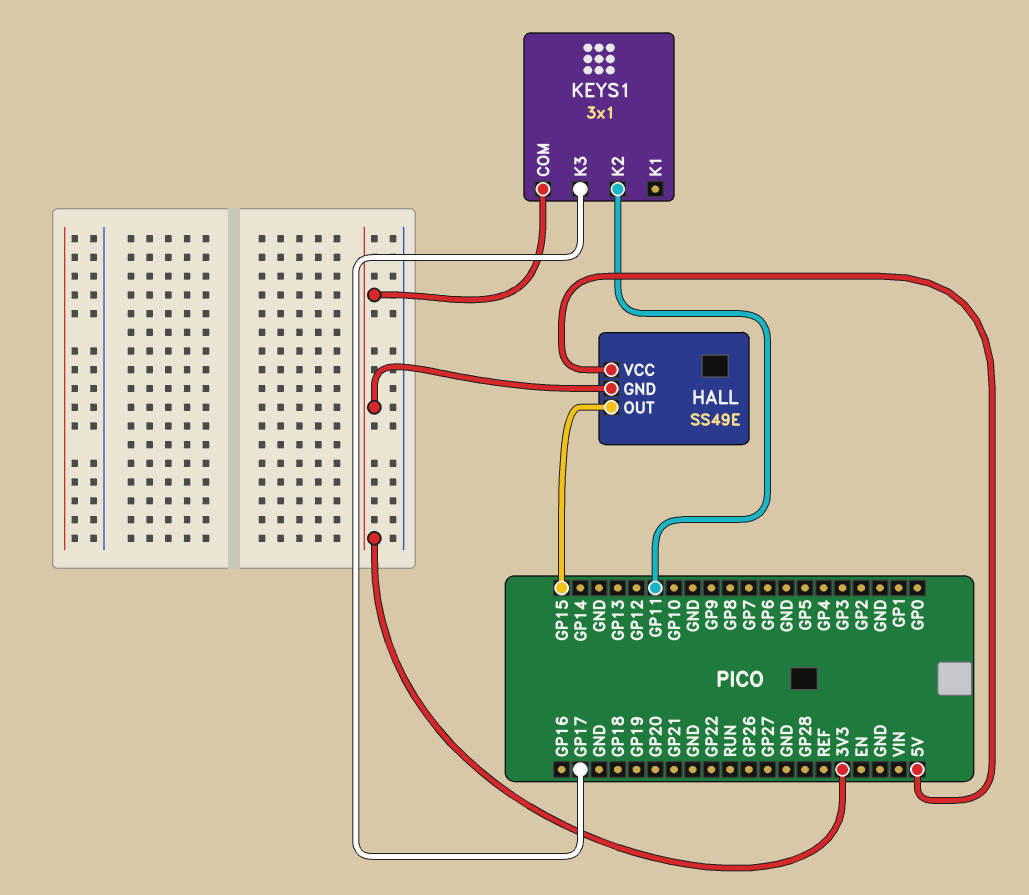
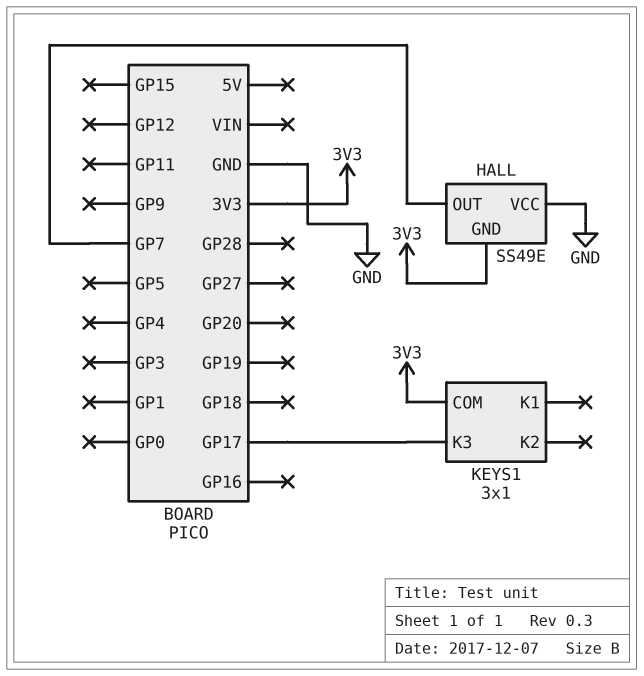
HALL pin OUT: GP15 -> GP7
HALL pin VCC: 5V -> GND
KEYS1 pin K2: GP11 -> none

